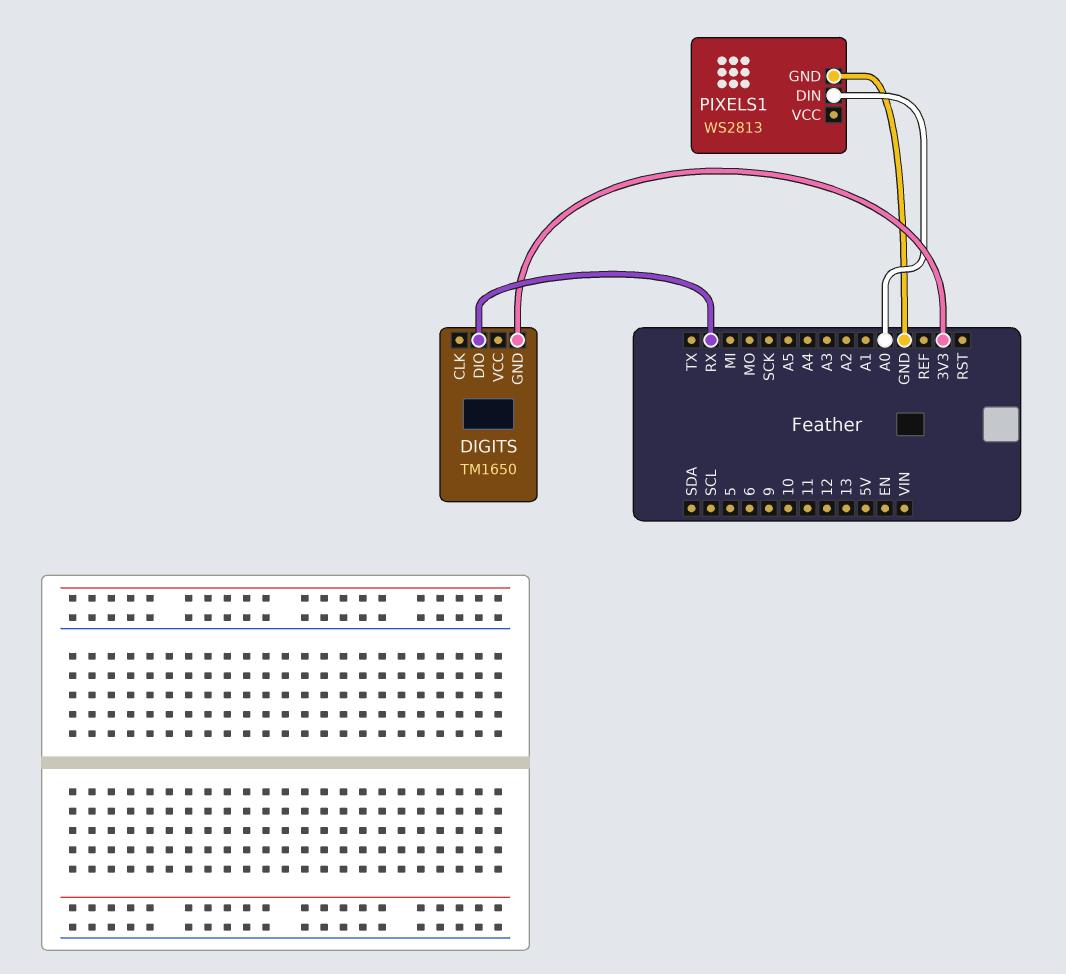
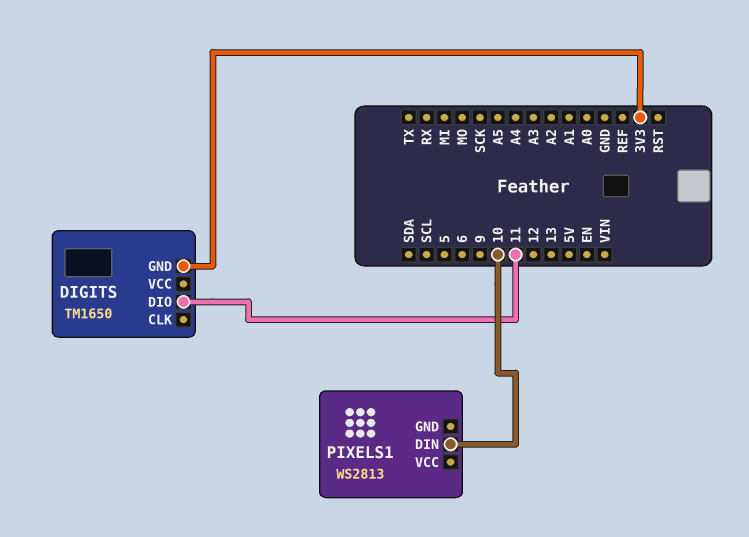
DIGITS pin DIO: RX -> 11
PIXELS1 pin DIN: A0 -> 10
PIXELS1 pin GND: GND -> none

